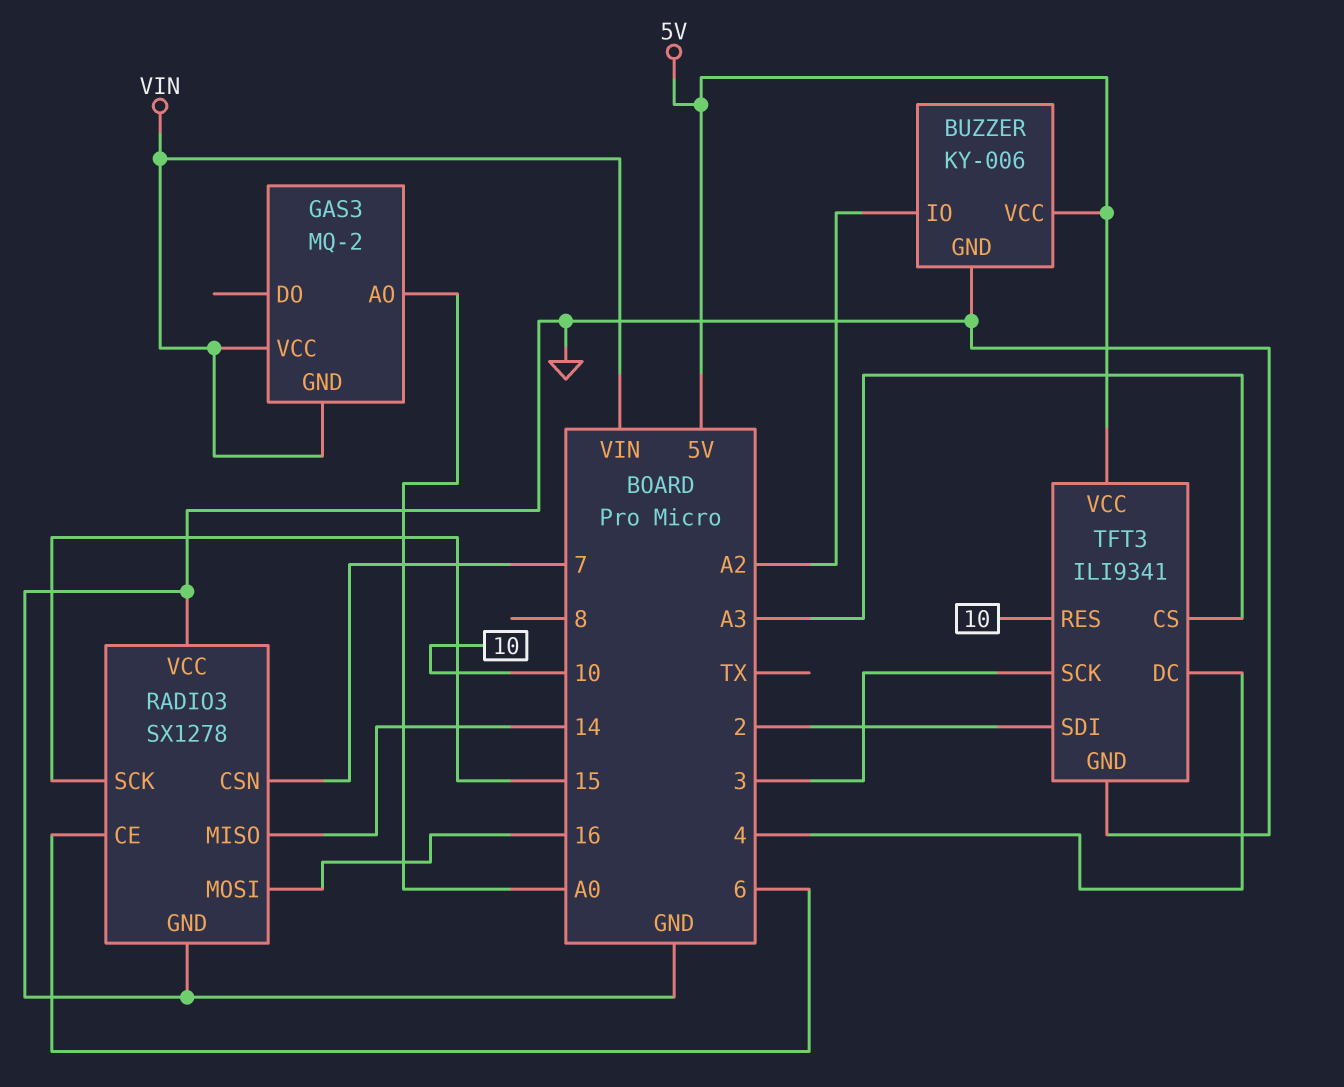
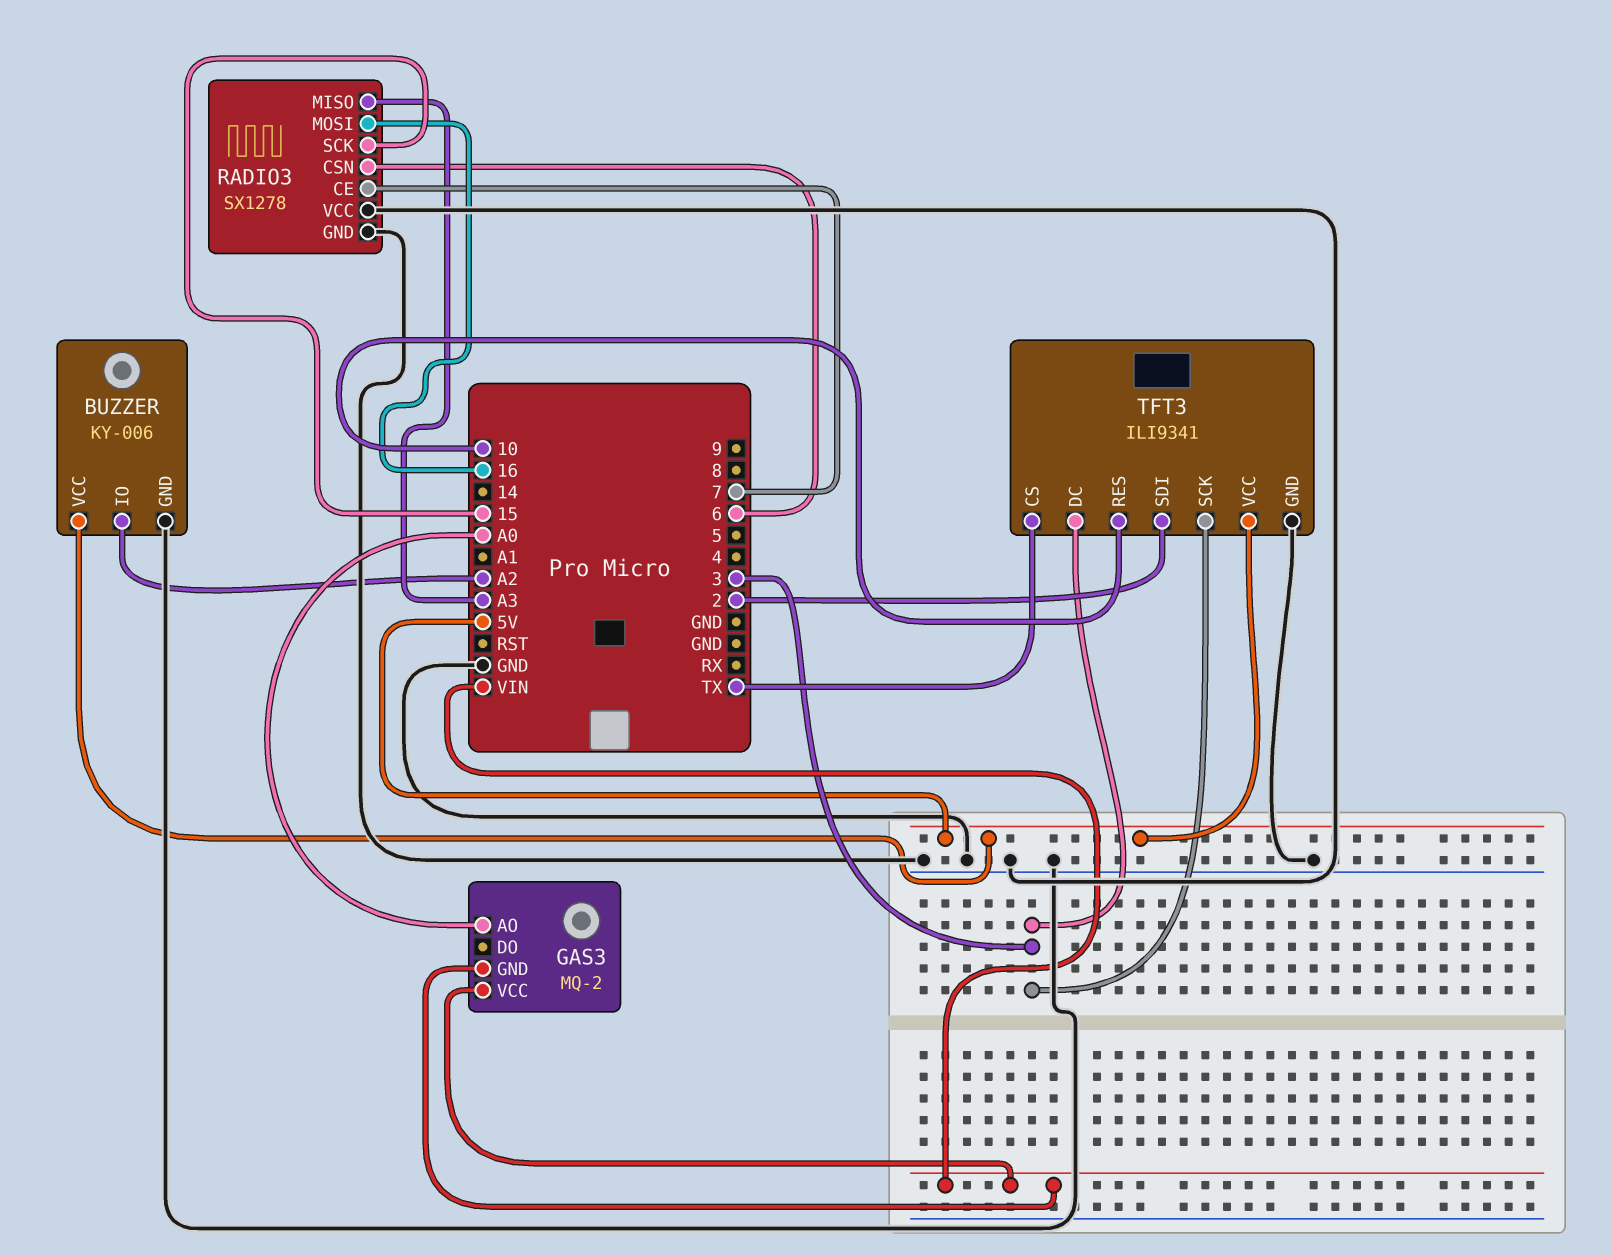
RADIO3 pin CE: 6 -> 7
RADIO3 pin CSN: 7 -> 6
RADIO3 pin MISO: 14 -> A3
TFT3 pin CS: A3 -> TX
TFT3 pin DC: 4 -> 3

